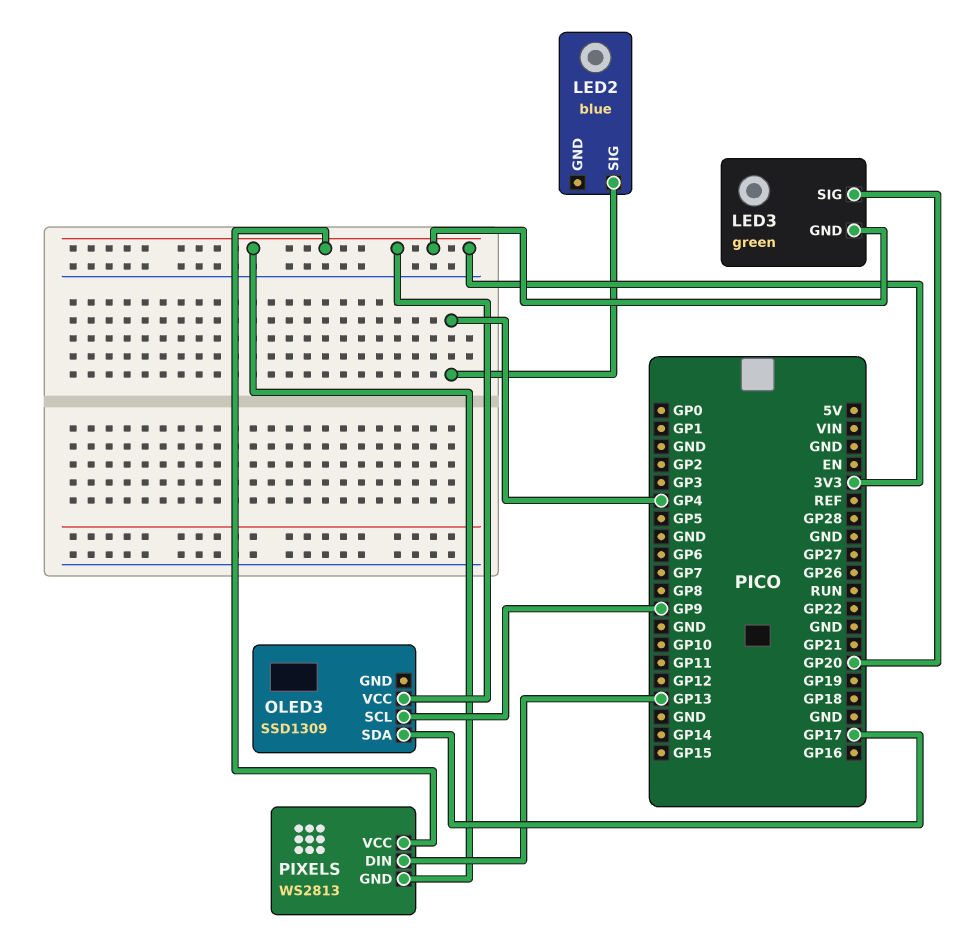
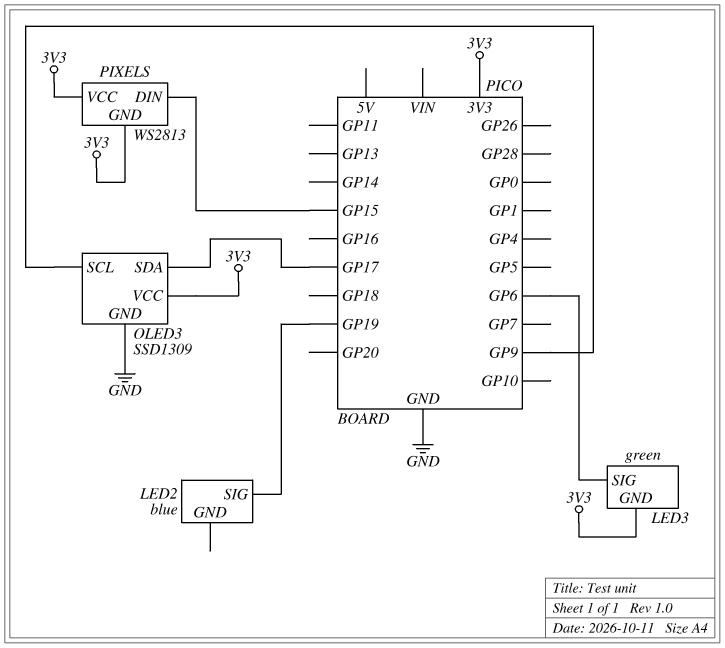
LED2 pin SIG: GP4 -> GP19
LED3 pin SIG: GP20 -> GP6
OLED3 pin GND: none -> GND
PIXELS pin DIN: GP13 -> GP15

